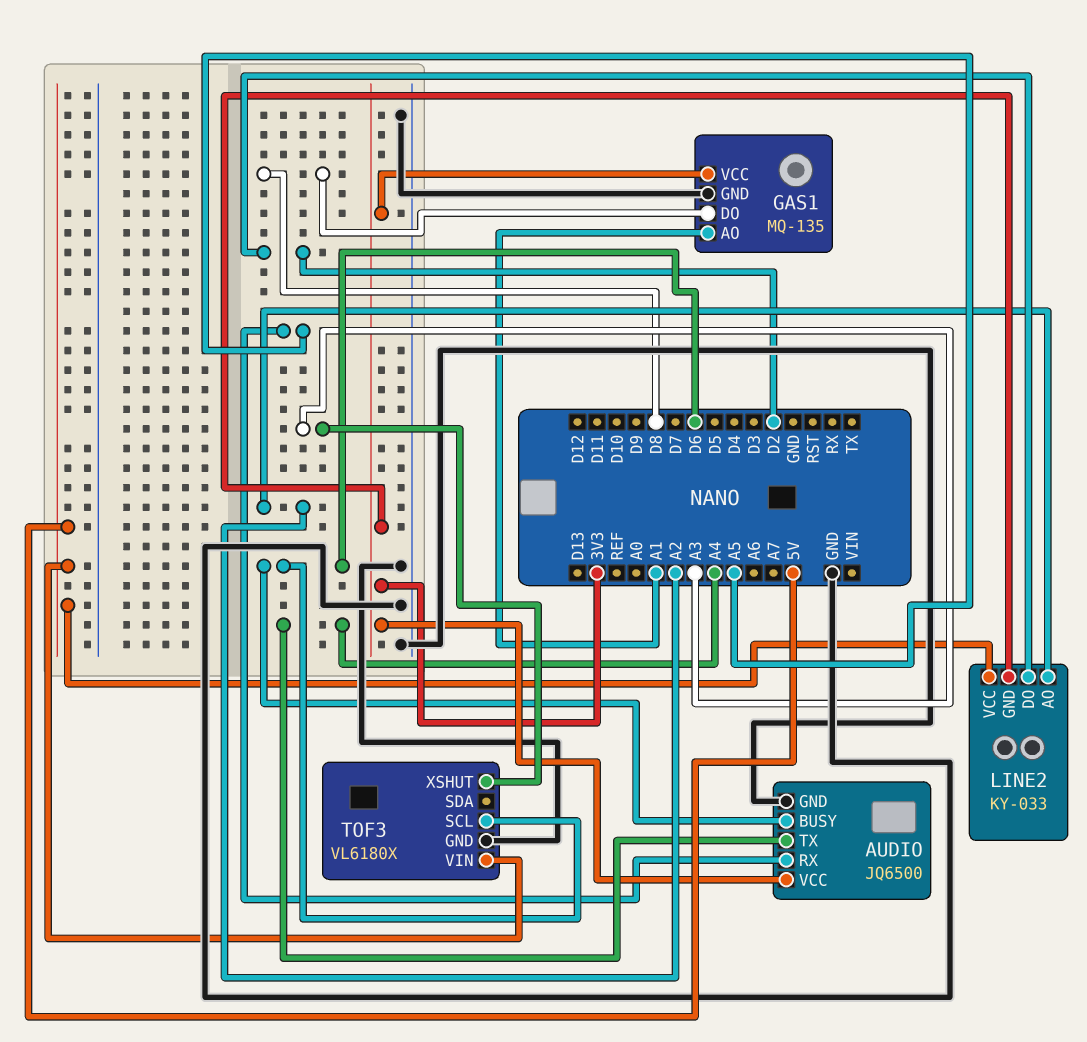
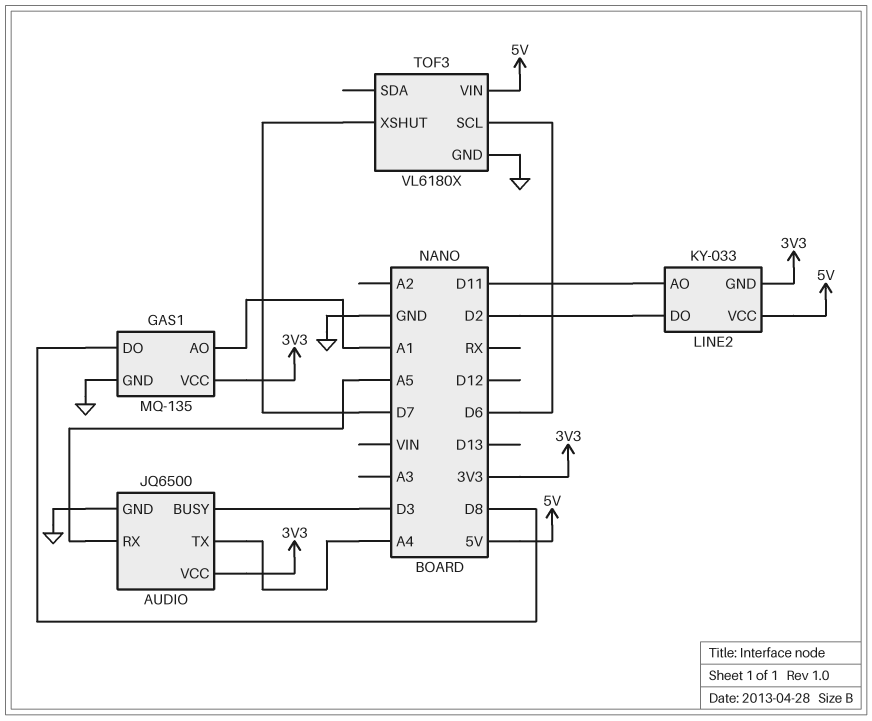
AUDIO pin BUSY: D6 -> D3
LINE2 pin AO: A2 -> D11
TOF3 pin XSHUT: A3 -> D7

